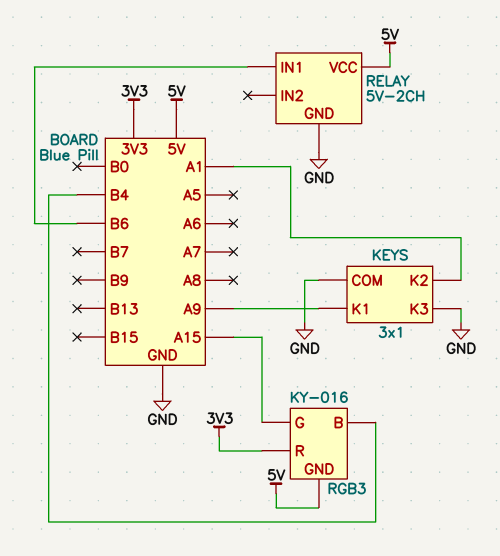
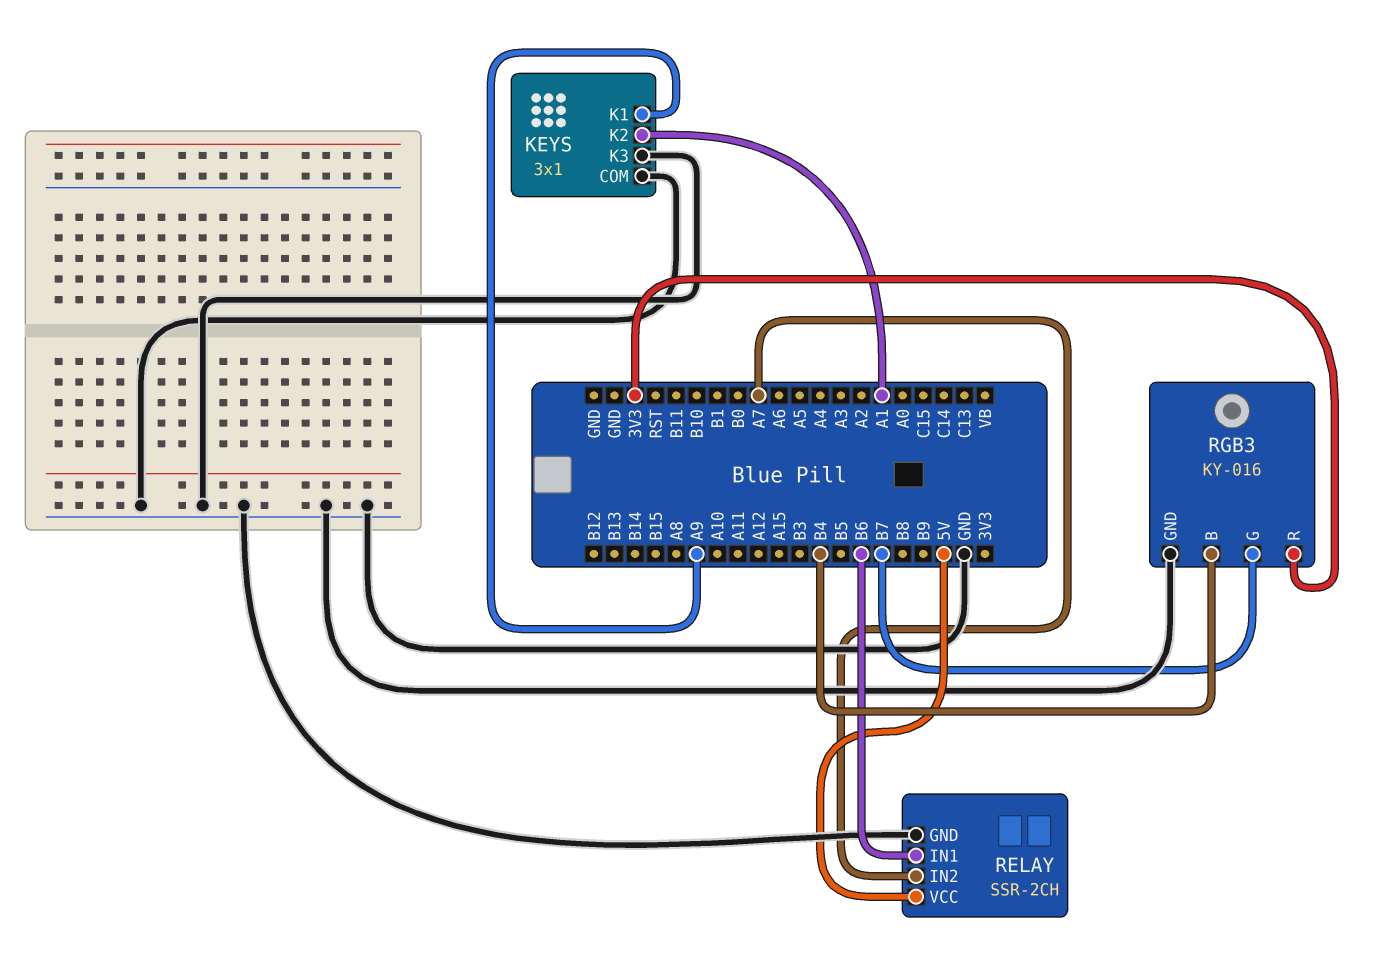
RELAY: 5V-2CH -> SSR-2CH
RELAY pin IN2: none -> A7
RGB3 pin G: A15 -> B7
RGB3 pin GND: 5V -> GND

